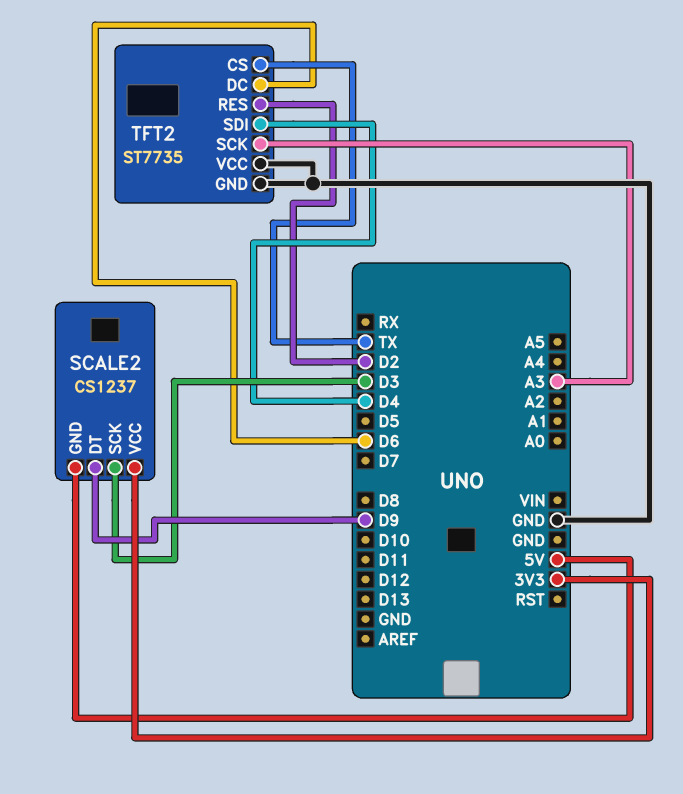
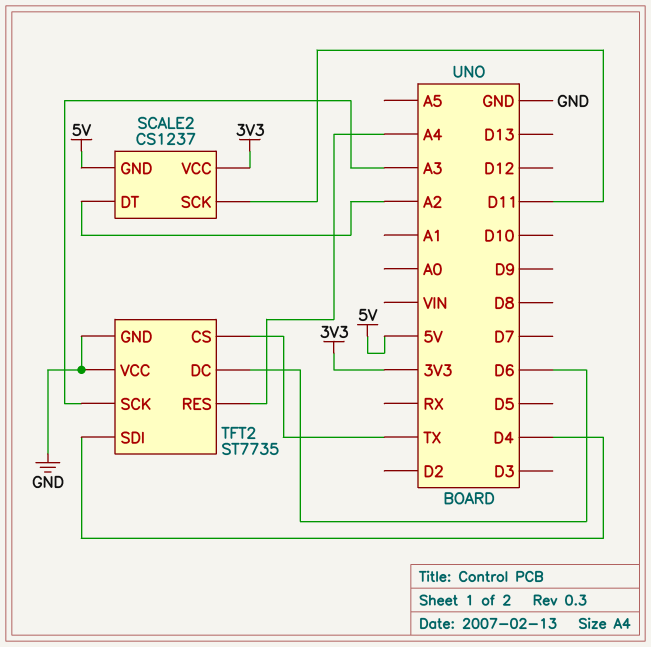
SCALE2 pin DT: D9 -> A2
SCALE2 pin SCK: D3 -> D11
TFT2 pin RES: D2 -> A4

